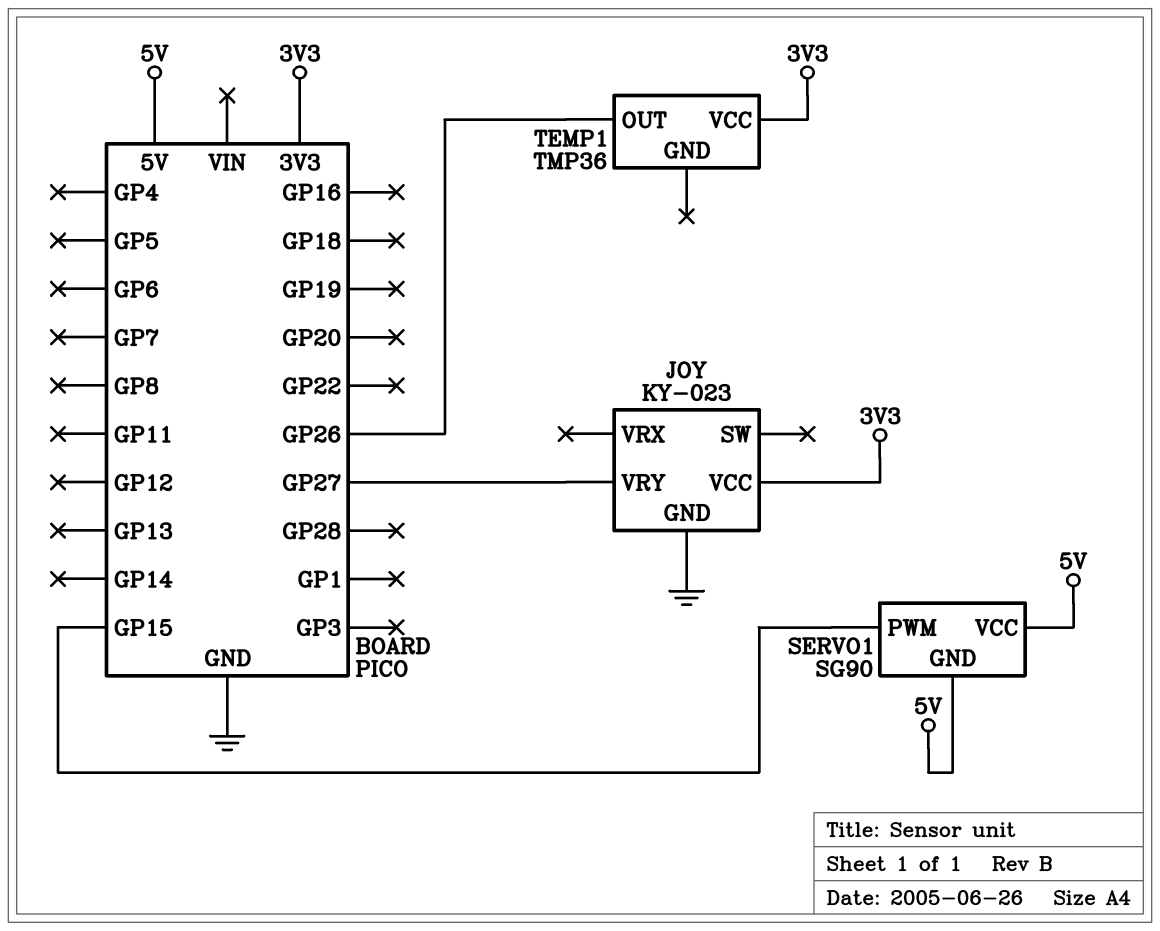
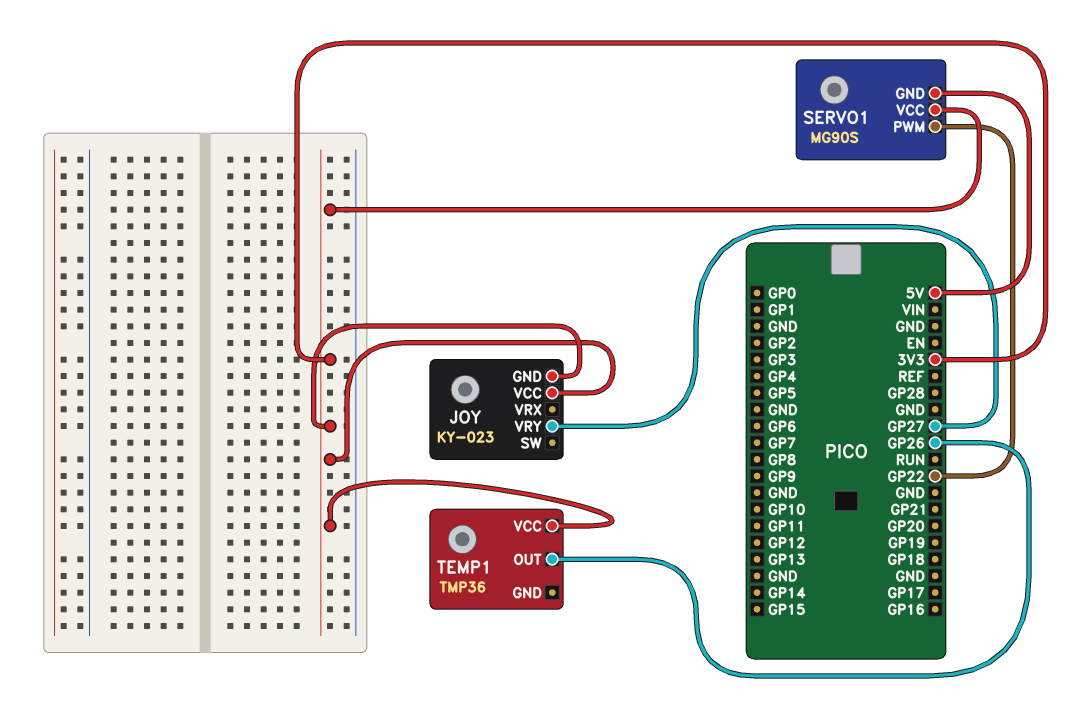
JOY pin GND: GND -> 3V3
SERVO1: SG90 -> MG90S
SERVO1 pin PWM: GP15 -> GP22
SERVO1 pin VCC: 5V -> 3V3

